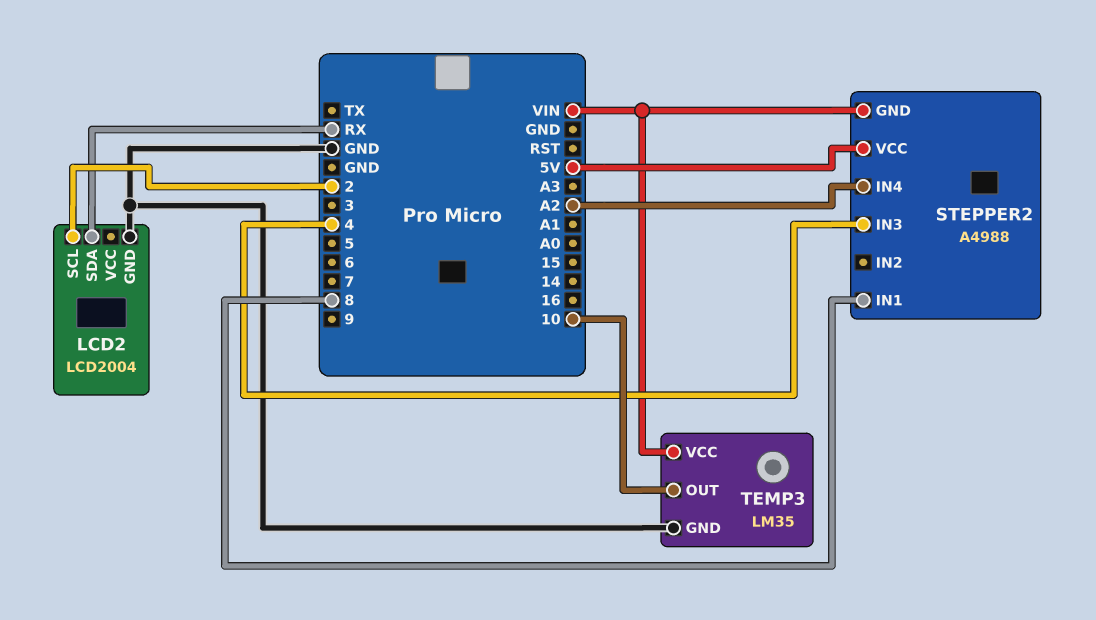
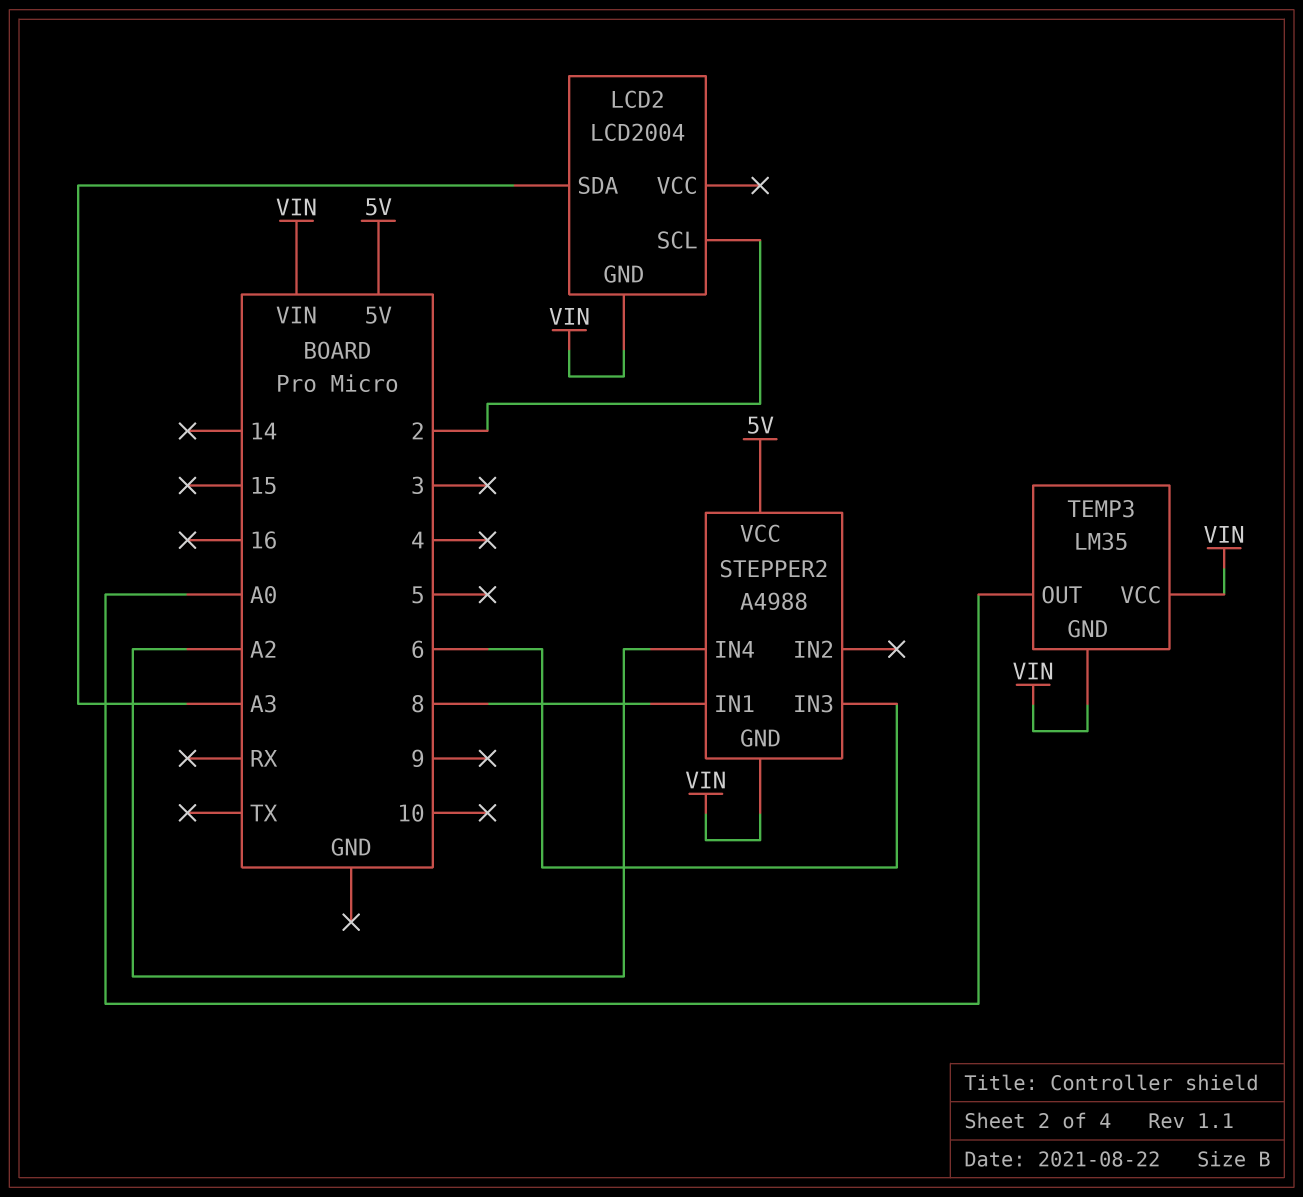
LCD2 pin GND: GND -> VIN
LCD2 pin SDA: RX -> A3
STEPPER2 pin IN3: 4 -> 6
TEMP3 pin GND: GND -> VIN
TEMP3 pin OUT: 10 -> A0

